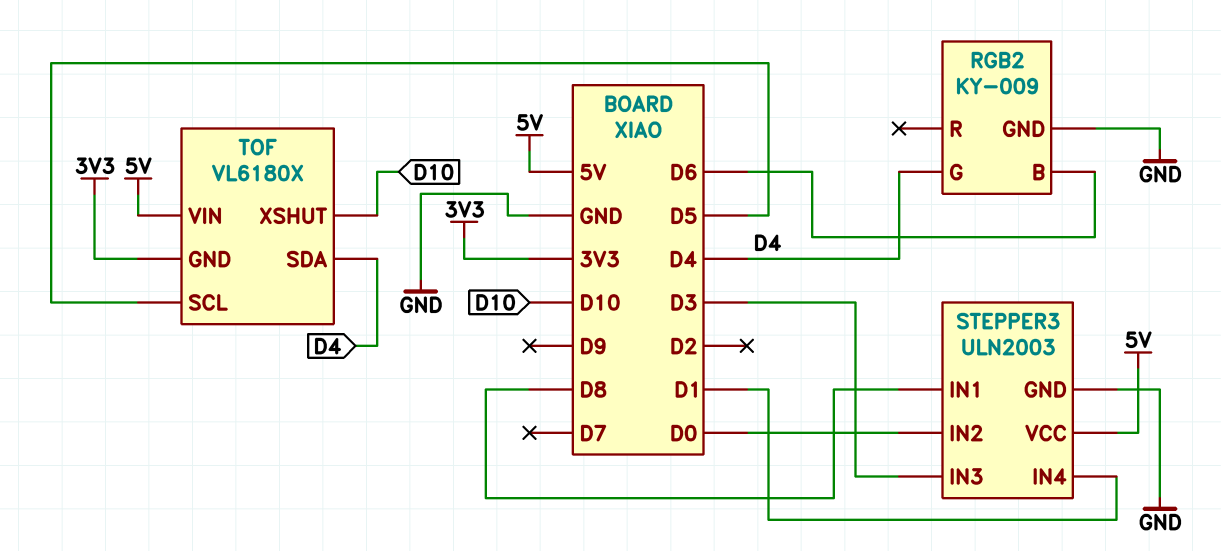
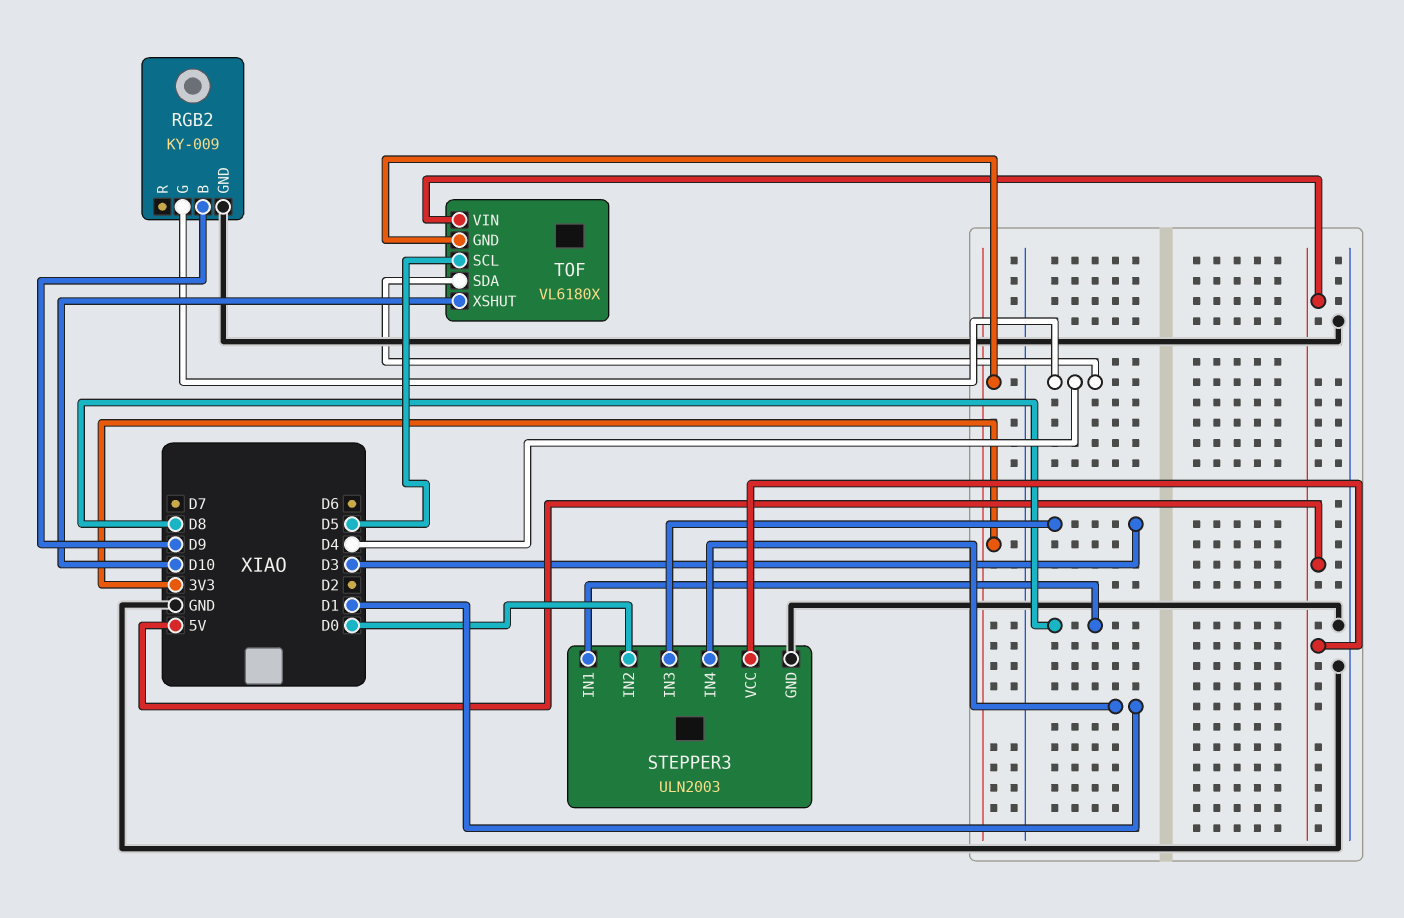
RGB2 pin B: D6 -> D9

